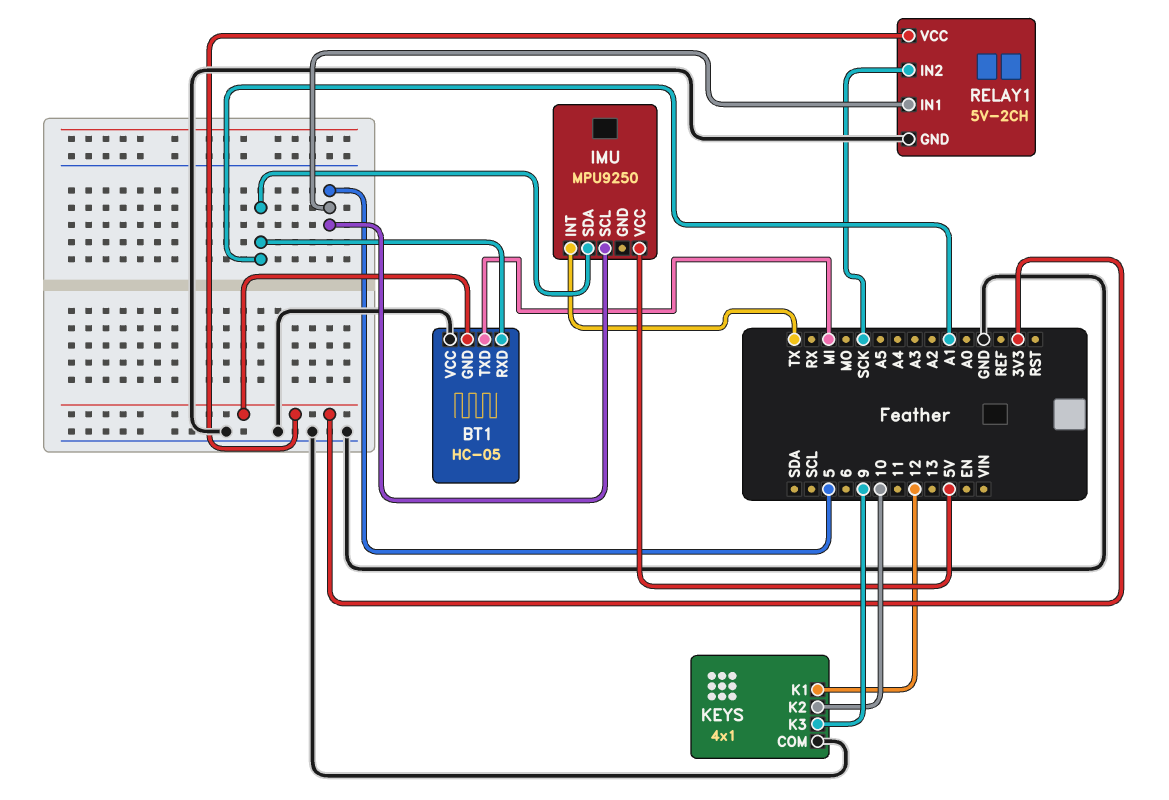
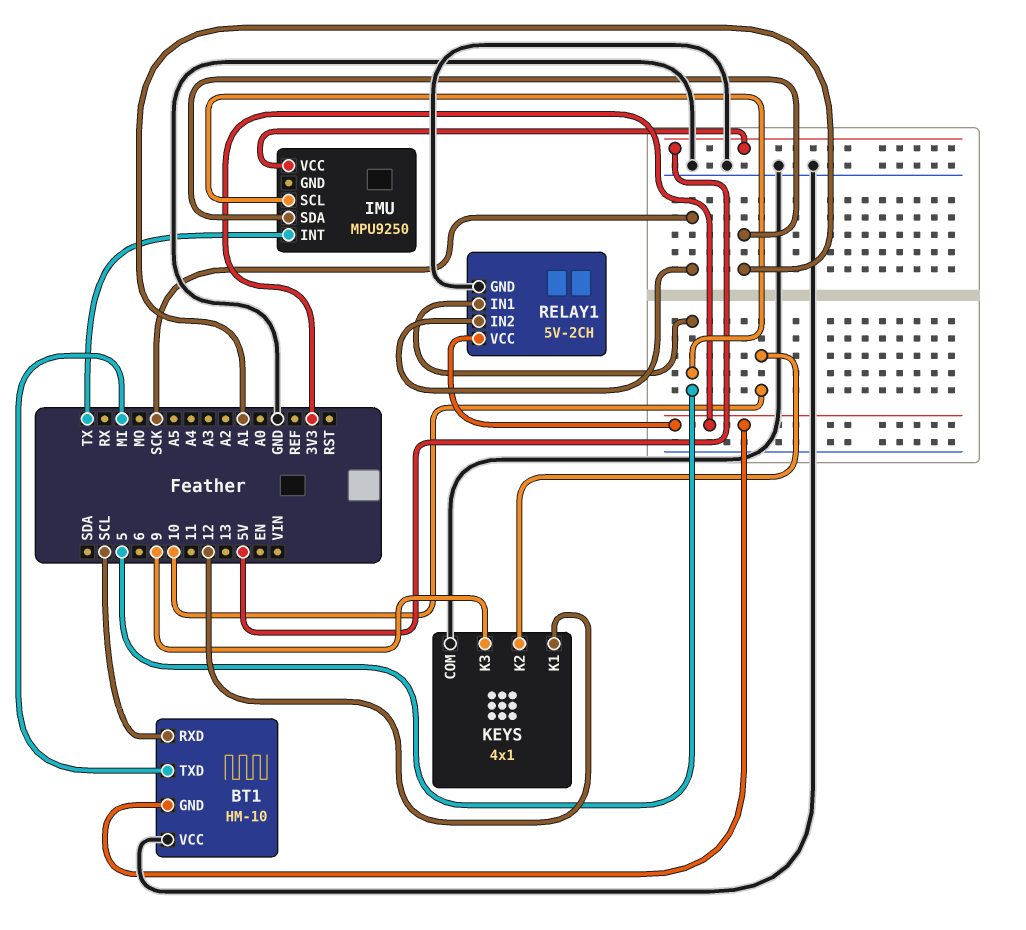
BT1: HC-05 -> HM-10
BT1 pin RXD: A1 -> SCL

